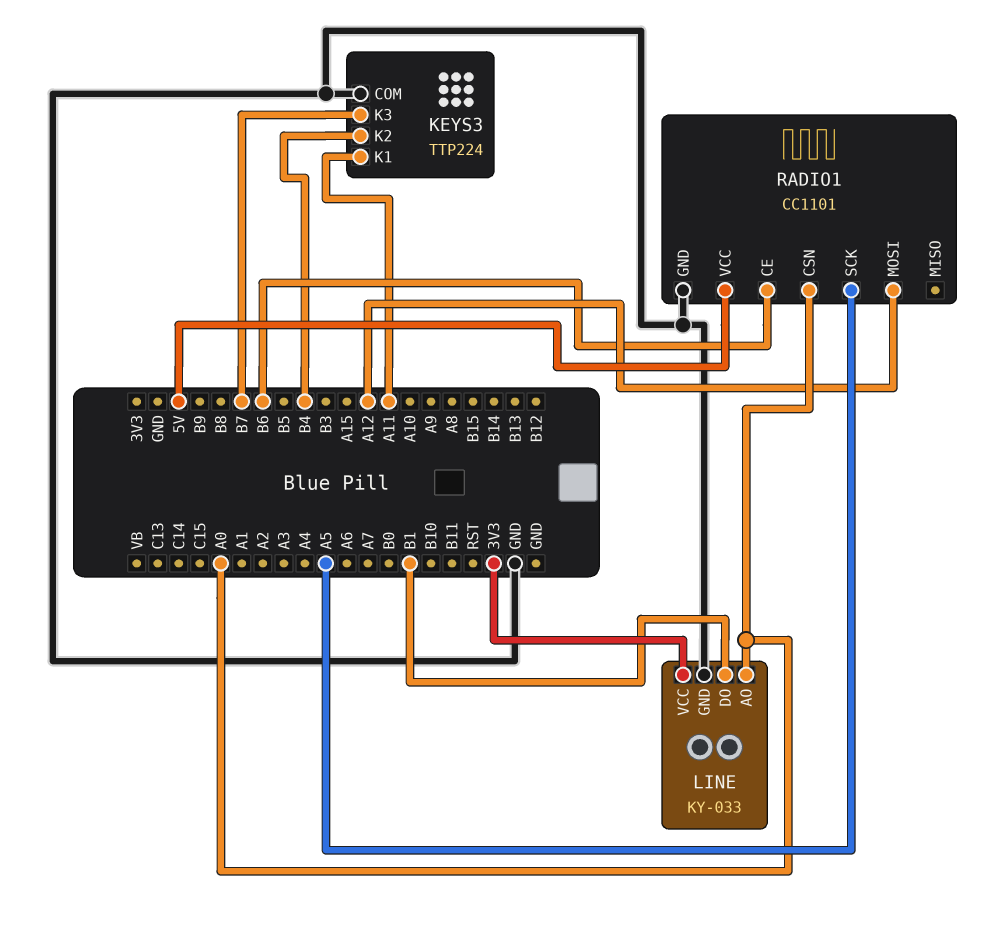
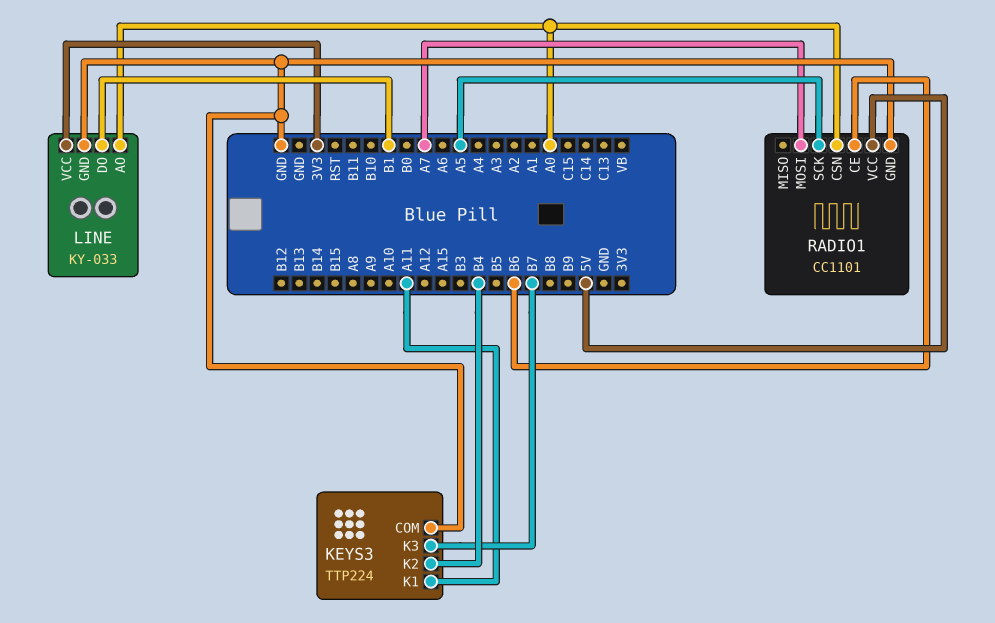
RADIO1 pin MOSI: A12 -> A7

